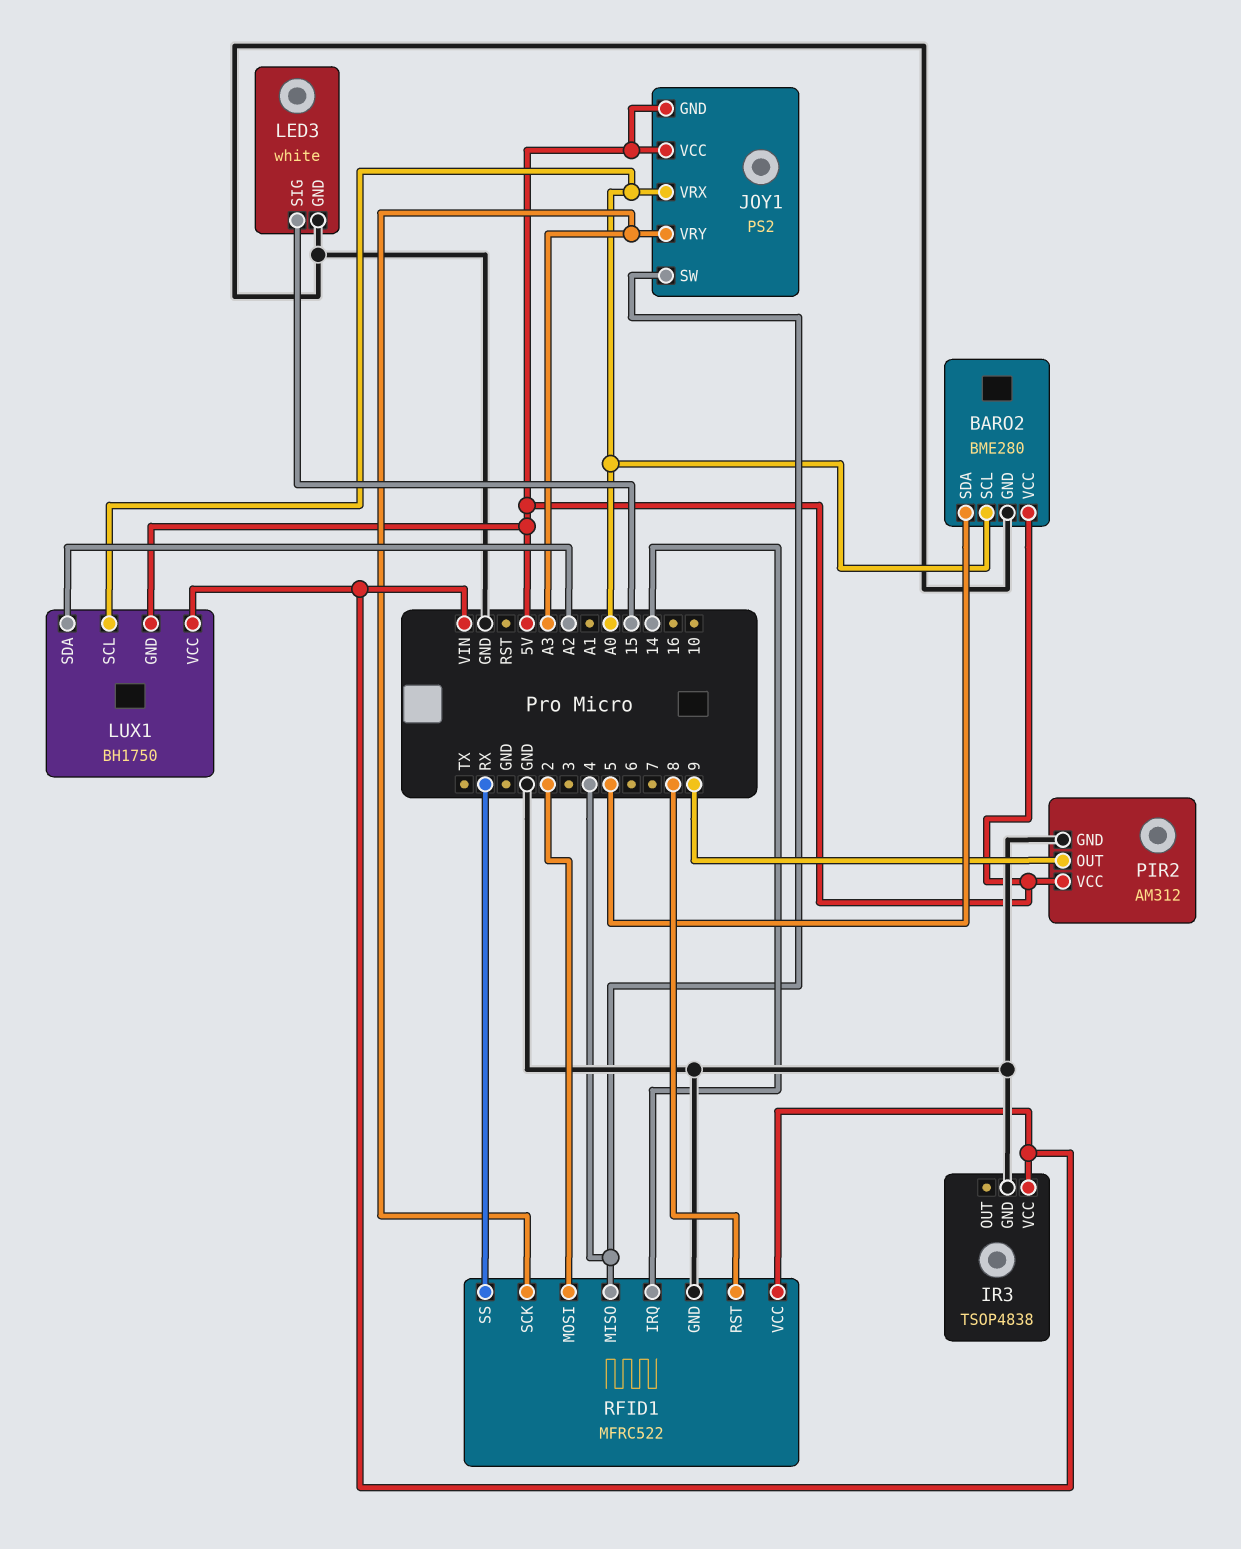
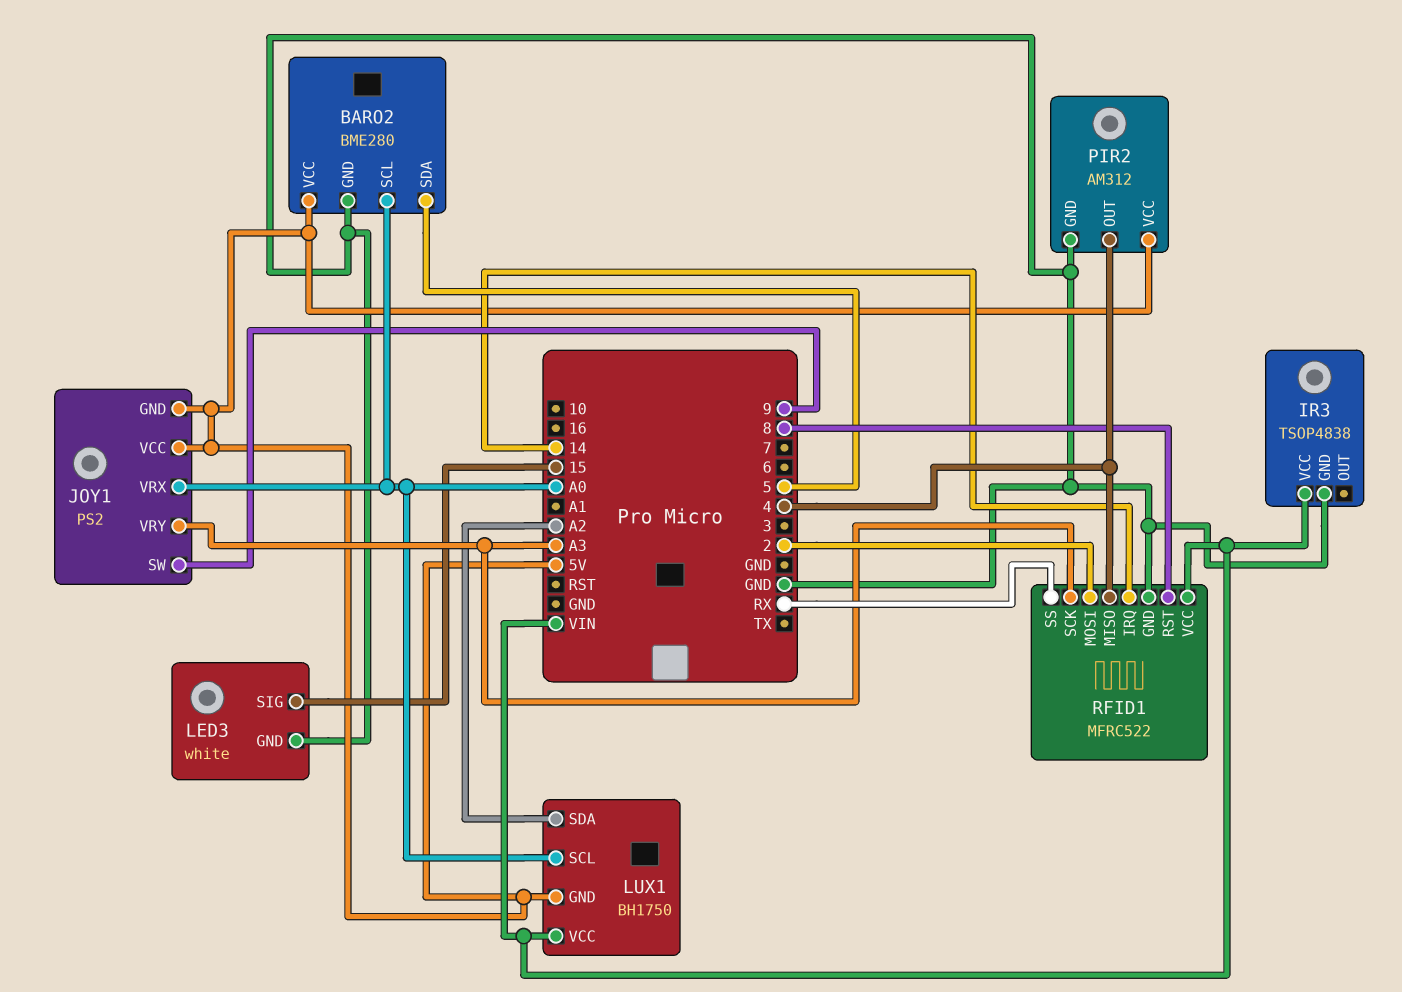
JOY1 pin SW: 4 -> 9
PIR2 pin OUT: 9 -> 4

